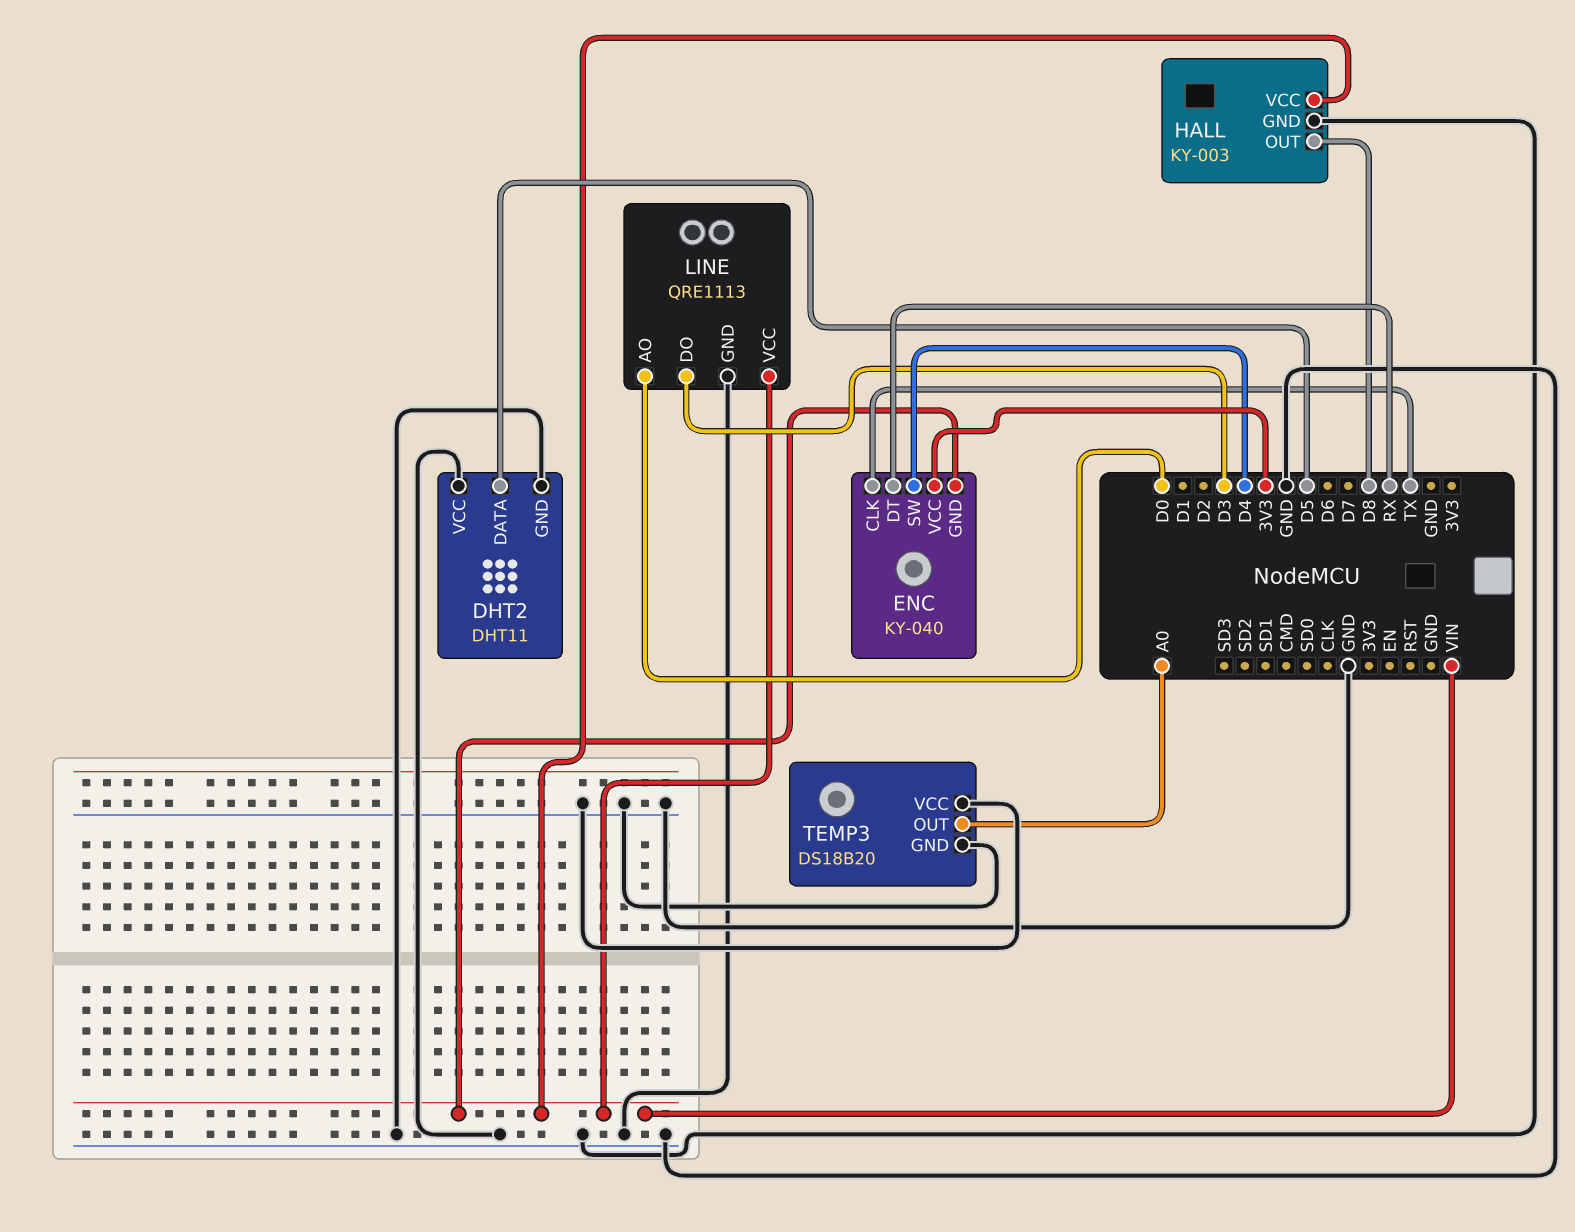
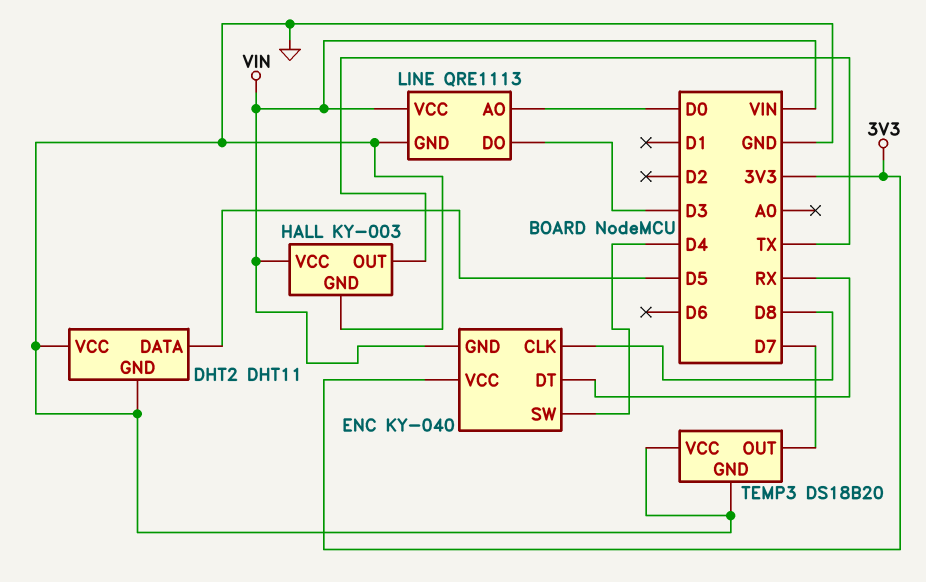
ENC pin CLK: TX -> D8
HALL pin OUT: D8 -> TX
TEMP3 pin OUT: A0 -> D7

